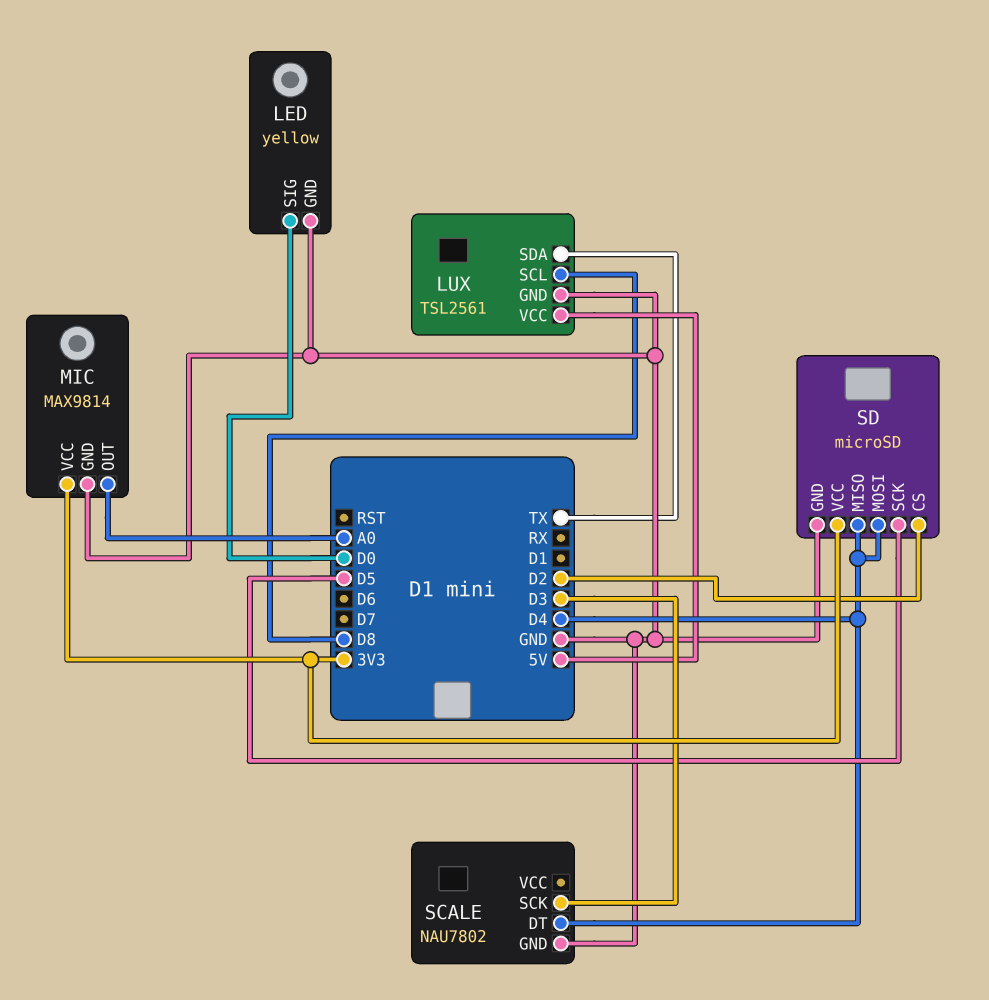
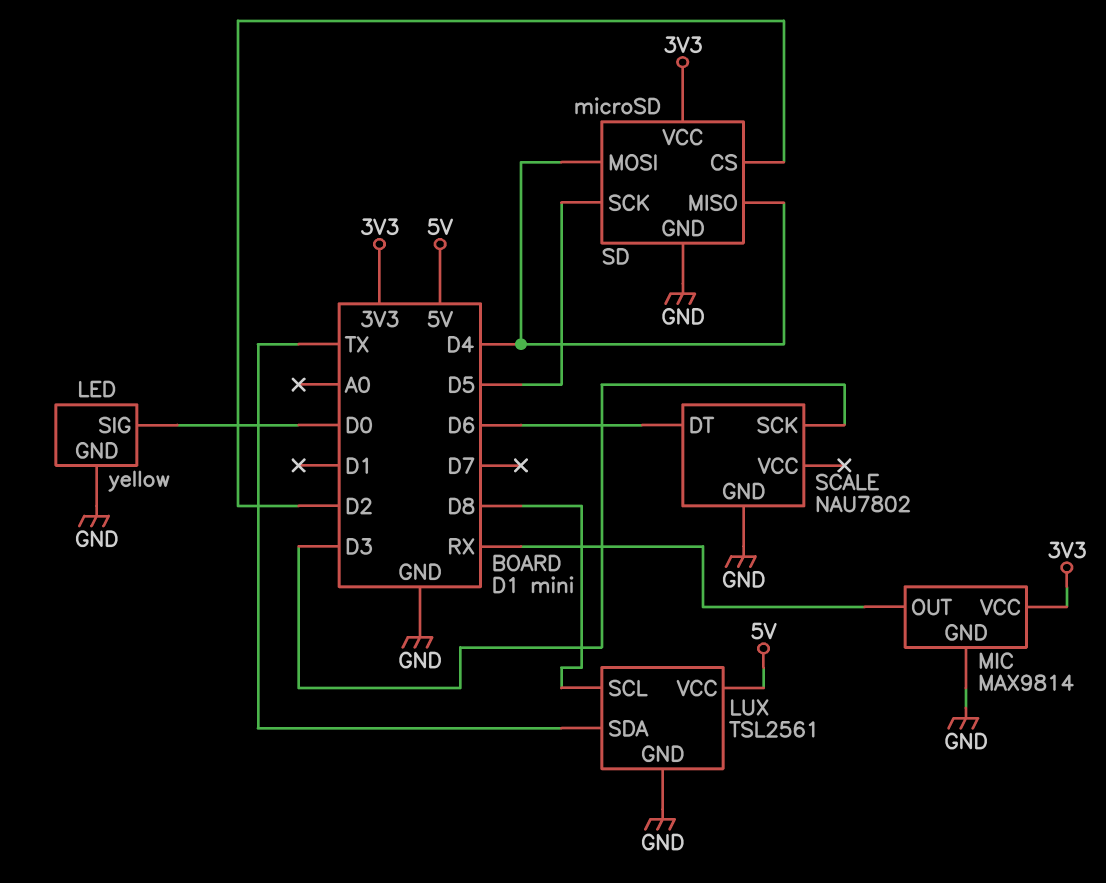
MIC pin OUT: A0 -> RX
SCALE pin DT: D4 -> D6

